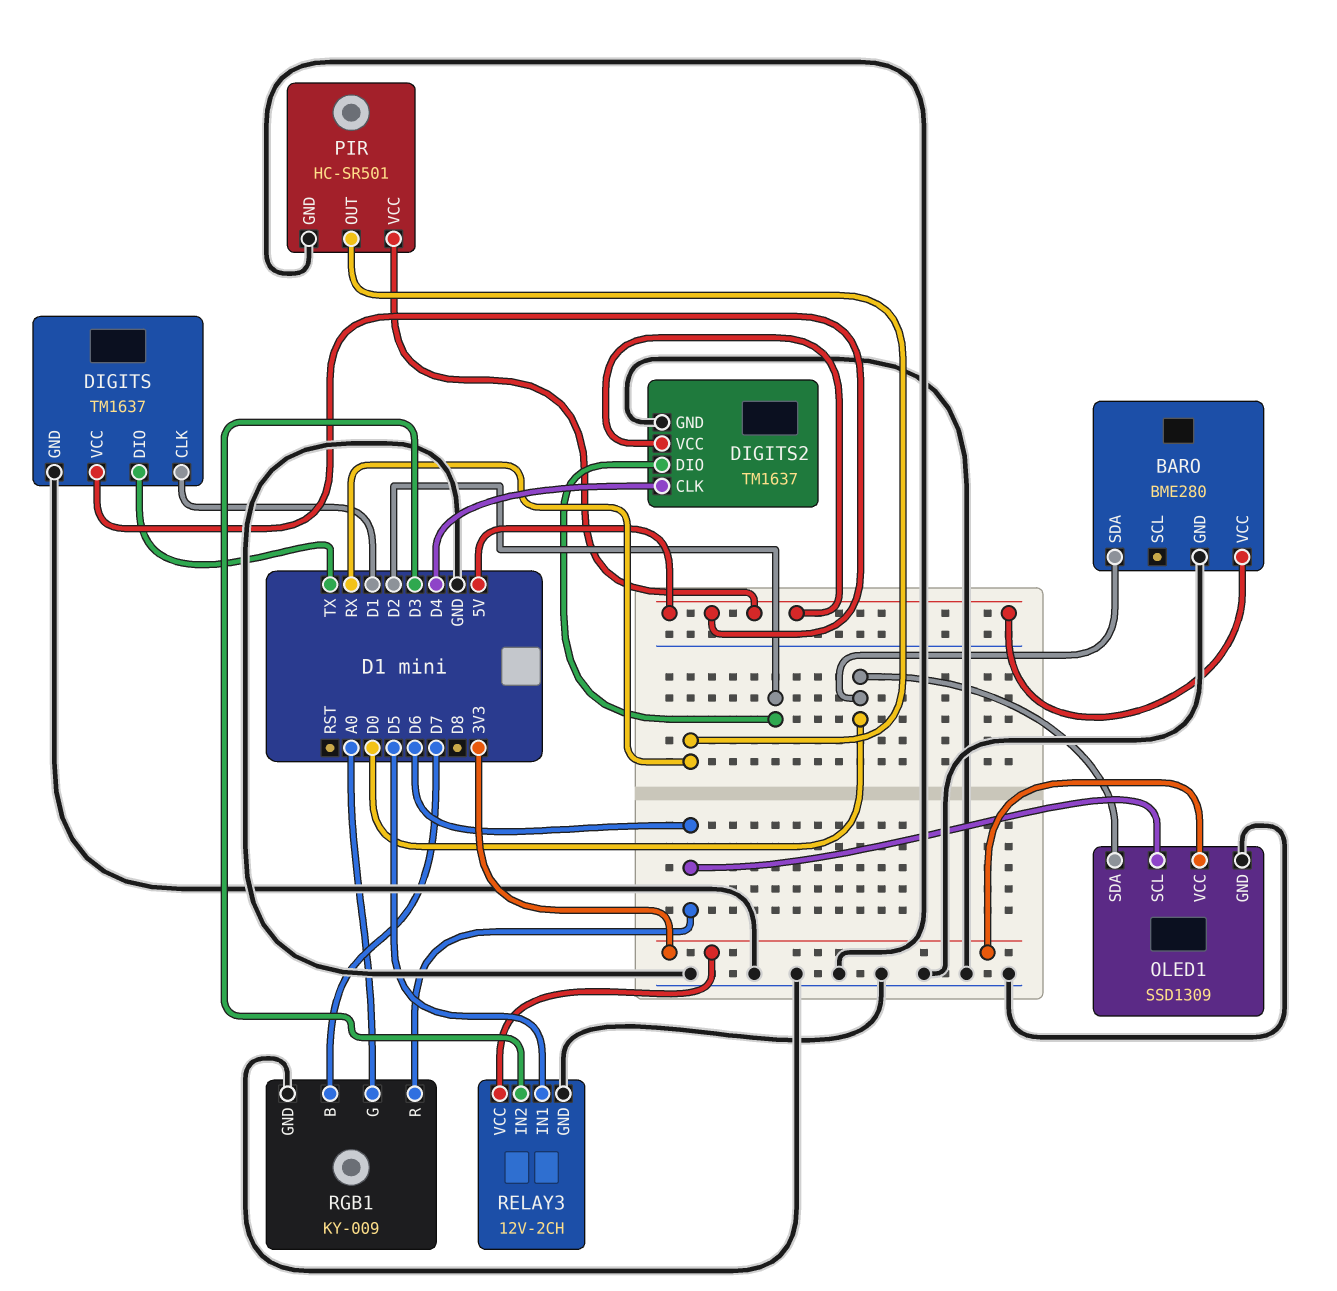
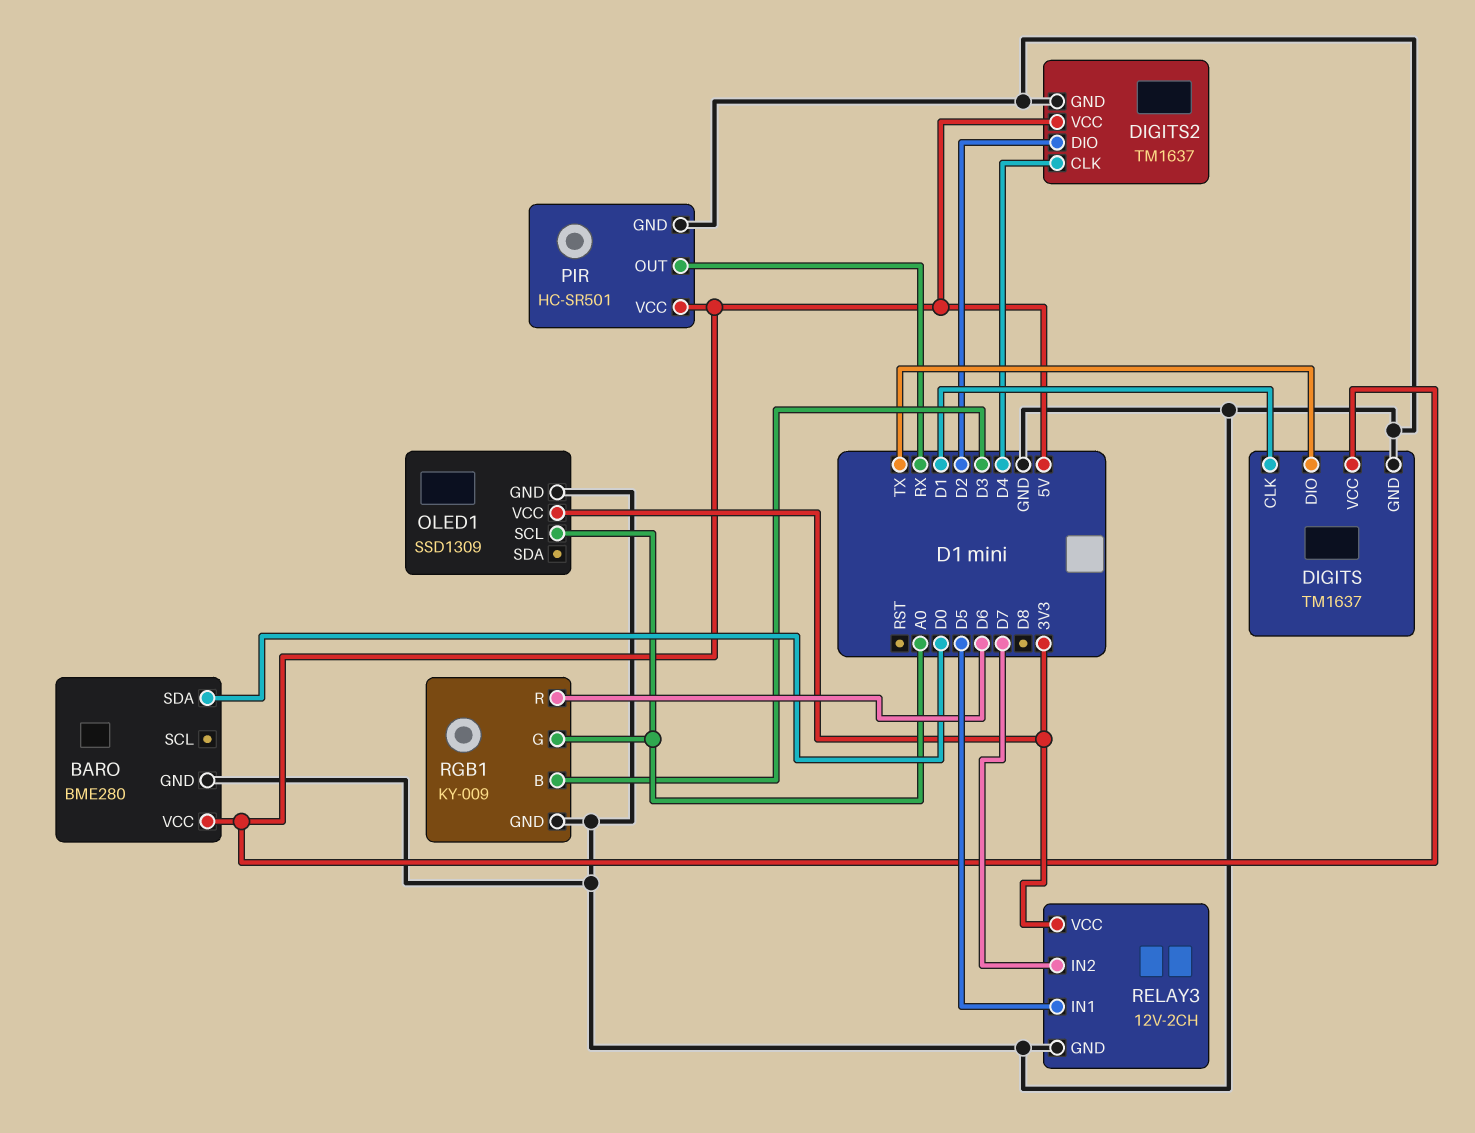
OLED1 pin SCL: D6 -> A0
OLED1 pin SDA: D0 -> none
RELAY3 pin IN2: D3 -> D7
RGB1 pin B: D7 -> D3

